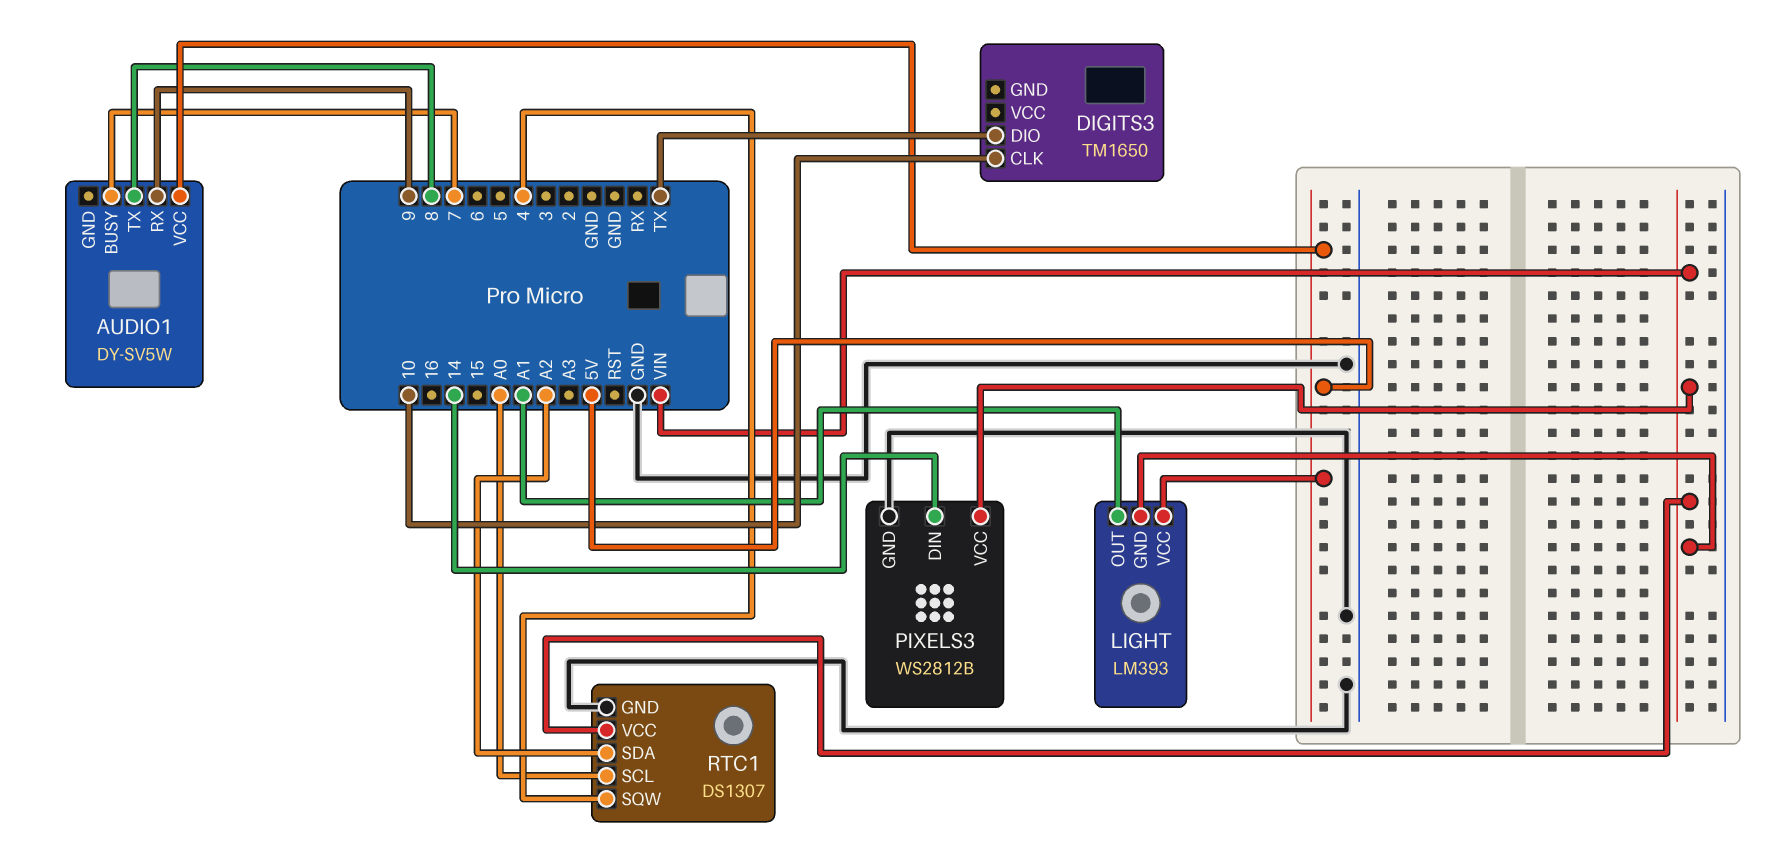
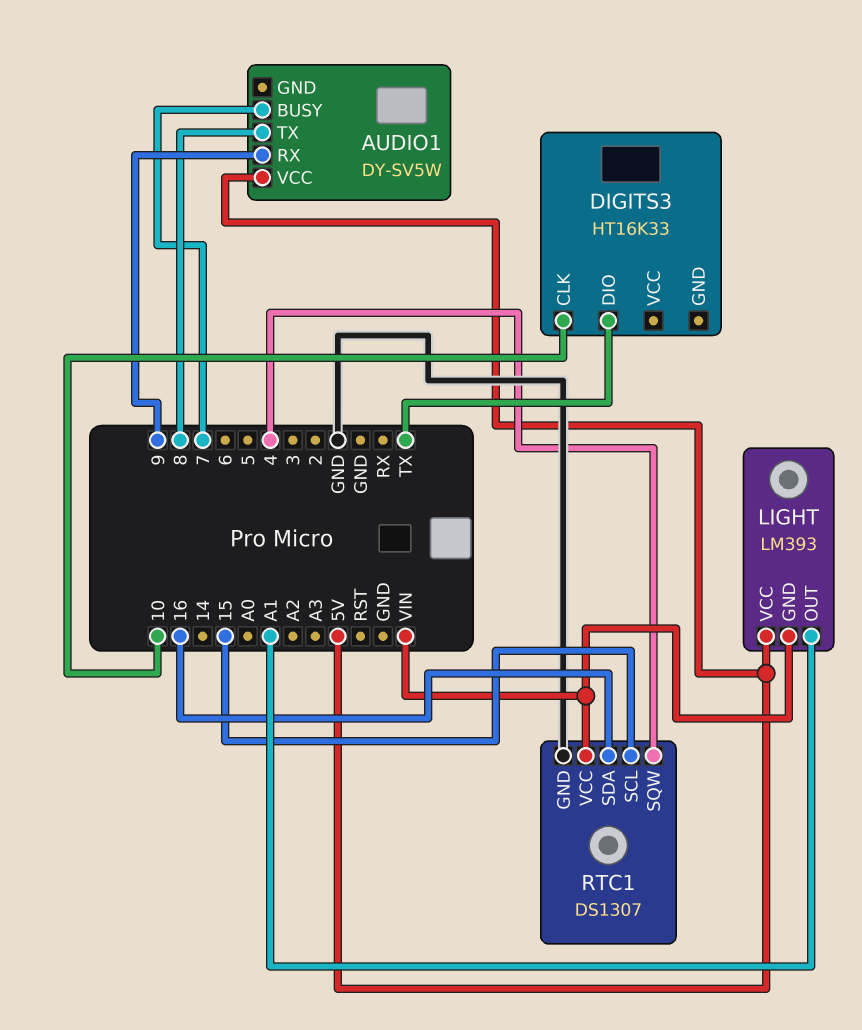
DIGITS3: TM1650 -> HT16K33
PIXELS3: WS2812B -> none
PIXELS3 pin DIN: 14 -> none
PIXELS3 pin GND: GND -> none
PIXELS3 pin VCC: VIN -> none
RTC1 pin SCL: A0 -> 15
RTC1 pin SDA: A2 -> 16

